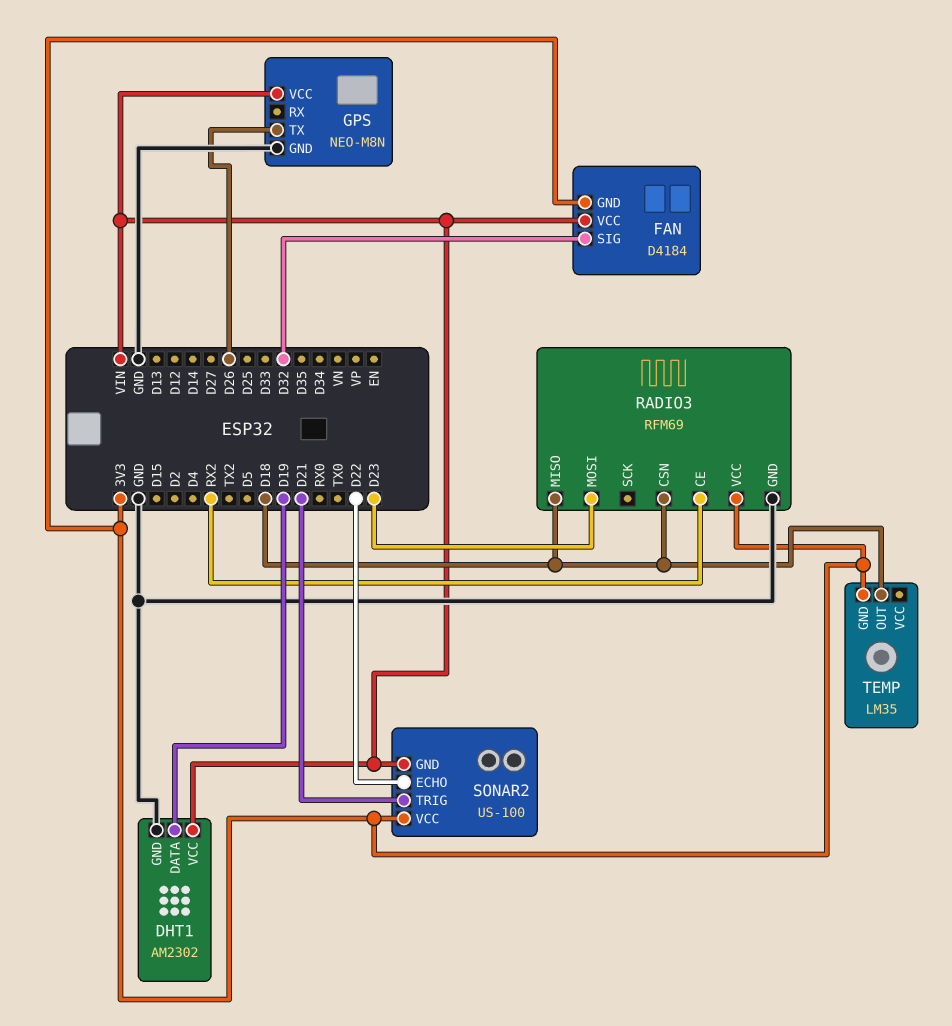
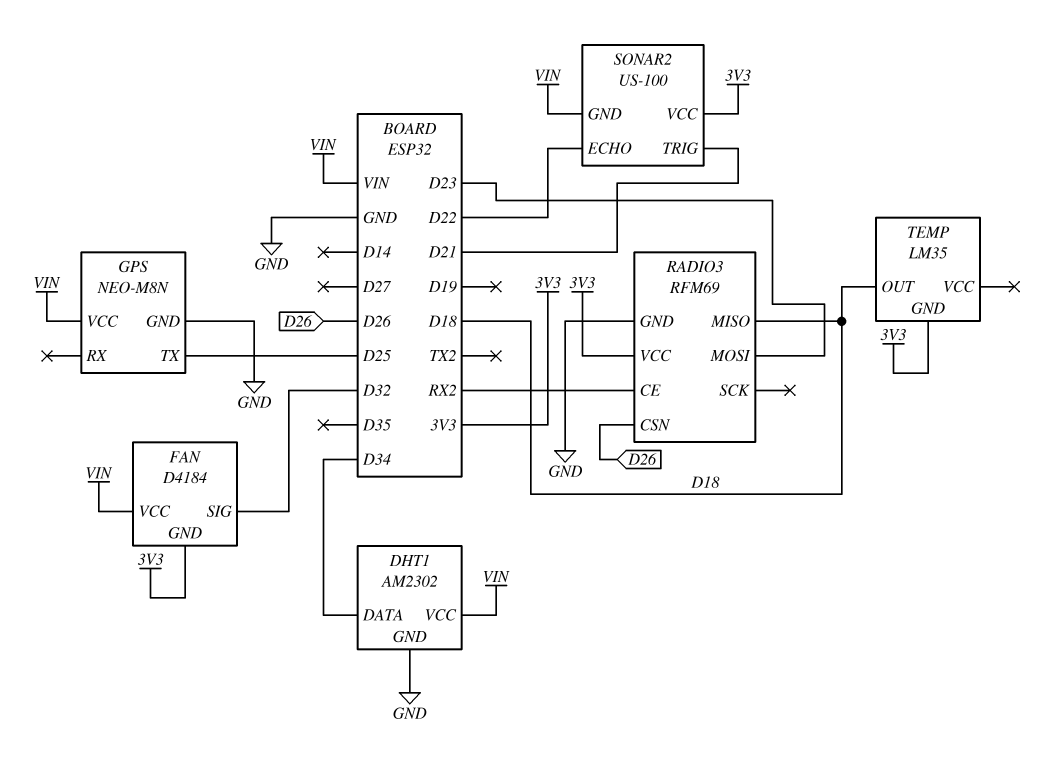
DHT1 pin DATA: D19 -> D34
GPS pin TX: D26 -> D25
RADIO3 pin CSN: D18 -> D26

